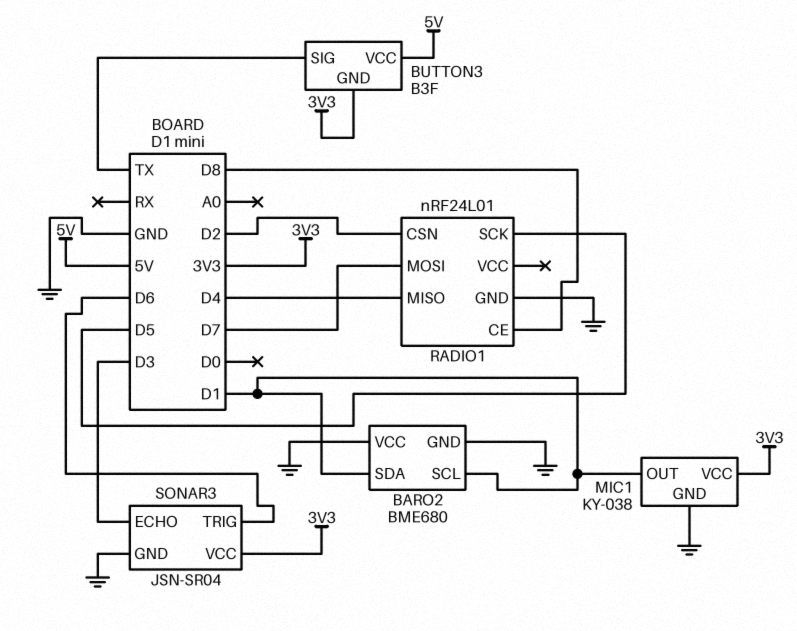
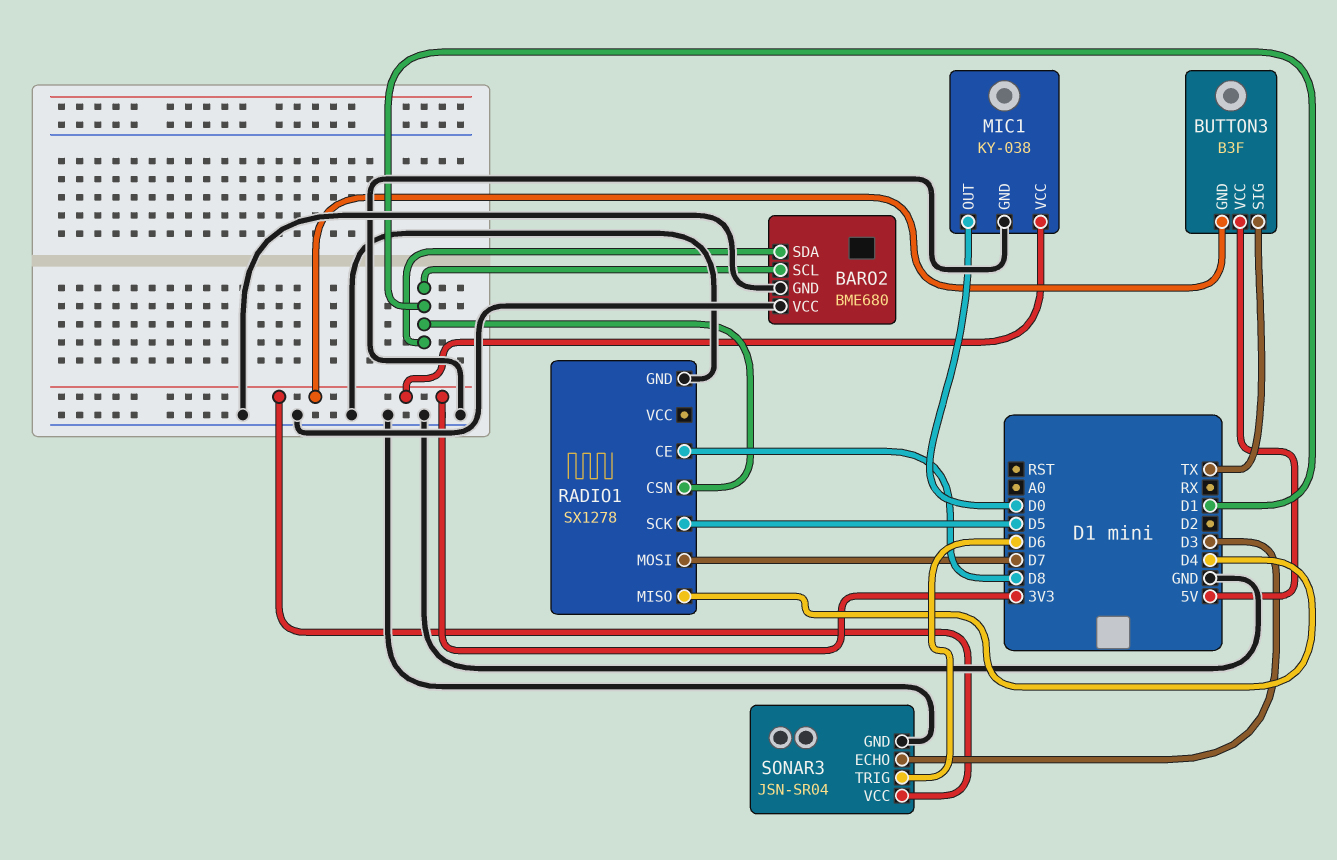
MIC1 pin OUT: D1 -> D0
RADIO1: nRF24L01 -> SX1278
RADIO1 pin CSN: D2 -> D1

